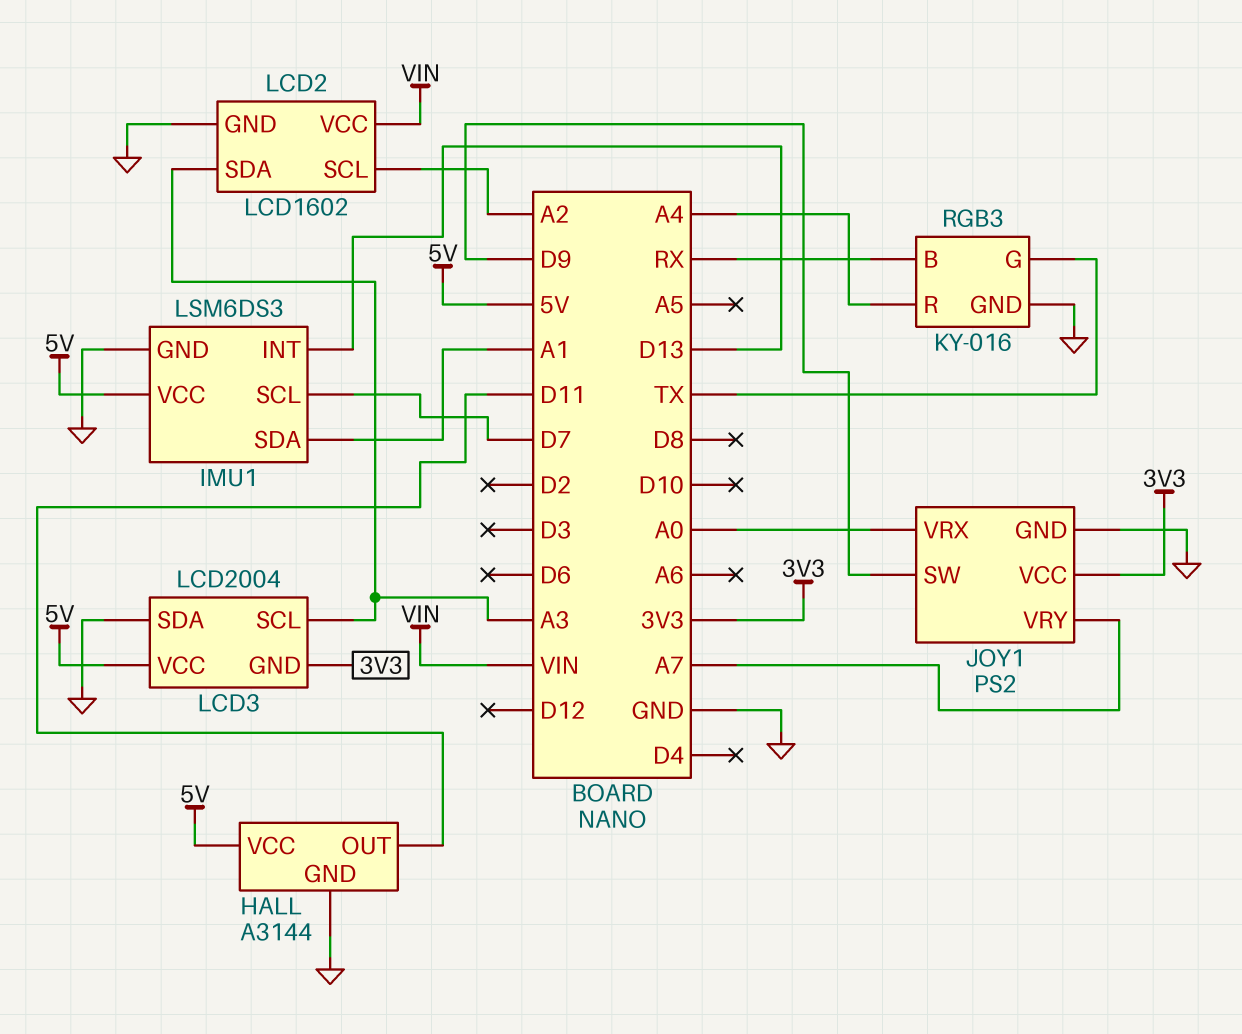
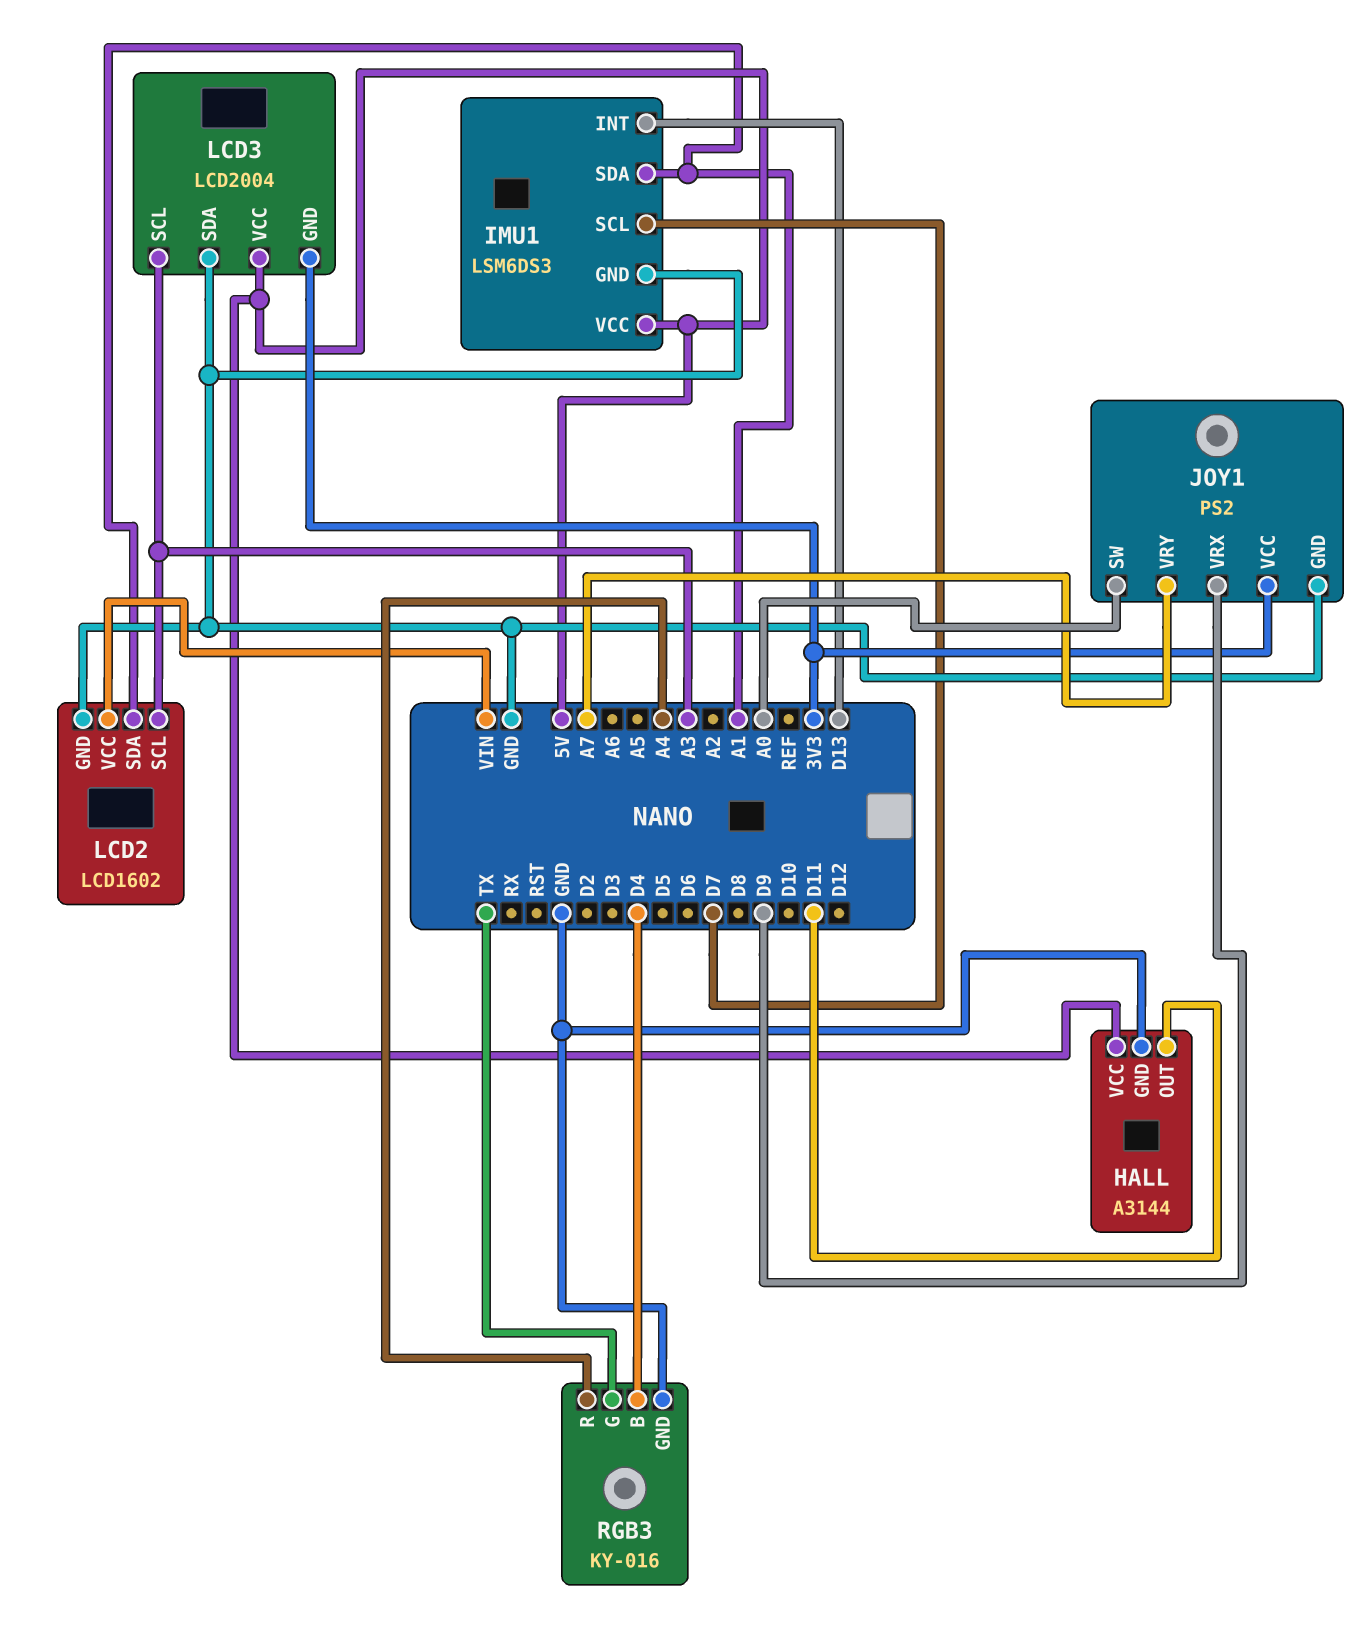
JOY1 pin SW: D9 -> A0
JOY1 pin VRX: A0 -> D9
LCD2 pin SCL: A2 -> A3
LCD2 pin SDA: A3 -> A1
RGB3 pin B: RX -> D4

